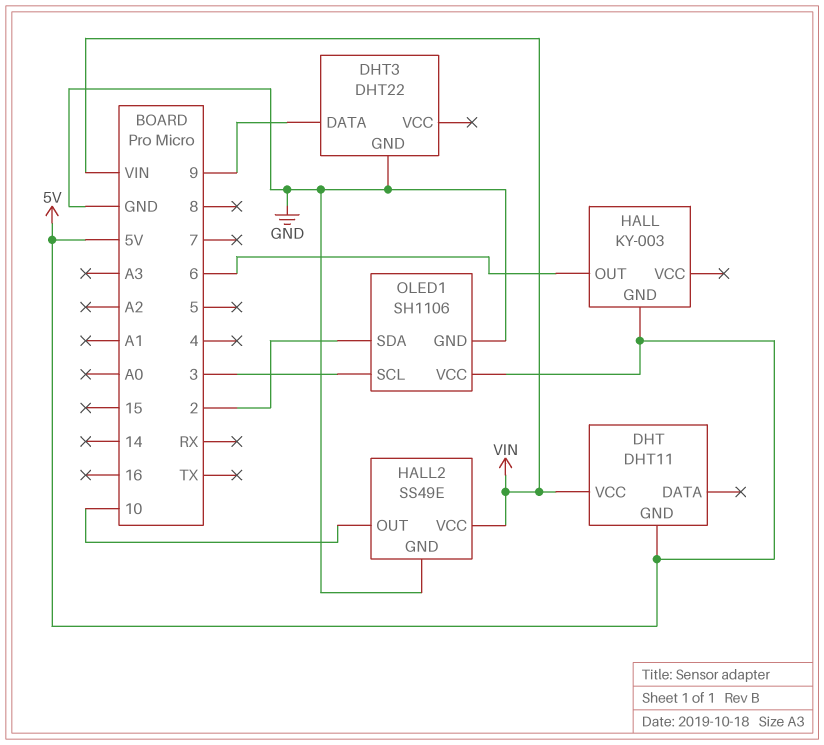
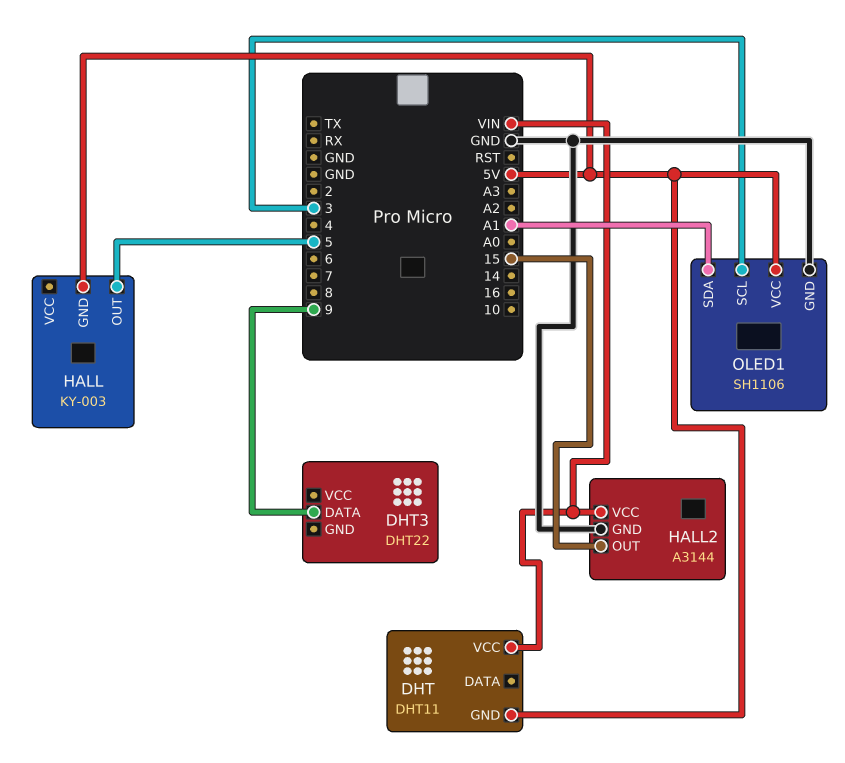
DHT3 pin GND: GND -> none
HALL pin OUT: 6 -> 5
HALL2: SS49E -> A3144
HALL2 pin OUT: 10 -> 15
OLED1 pin SDA: 2 -> A1

